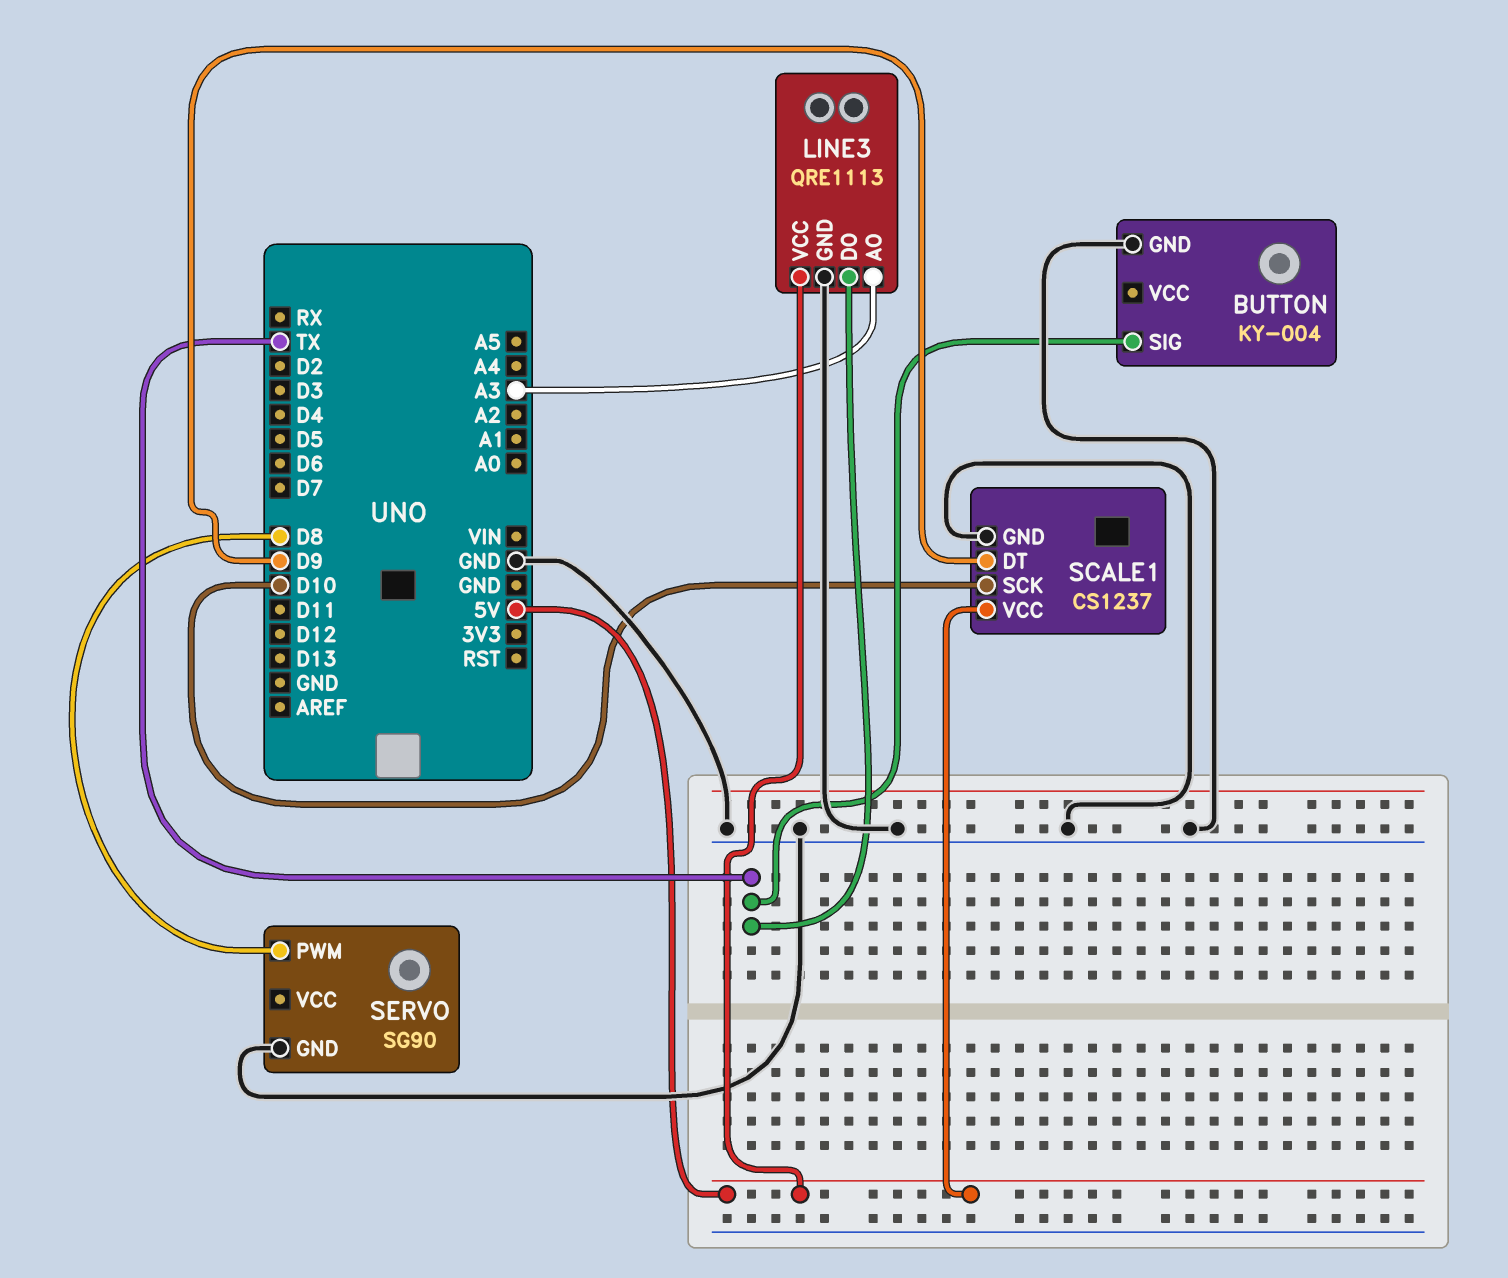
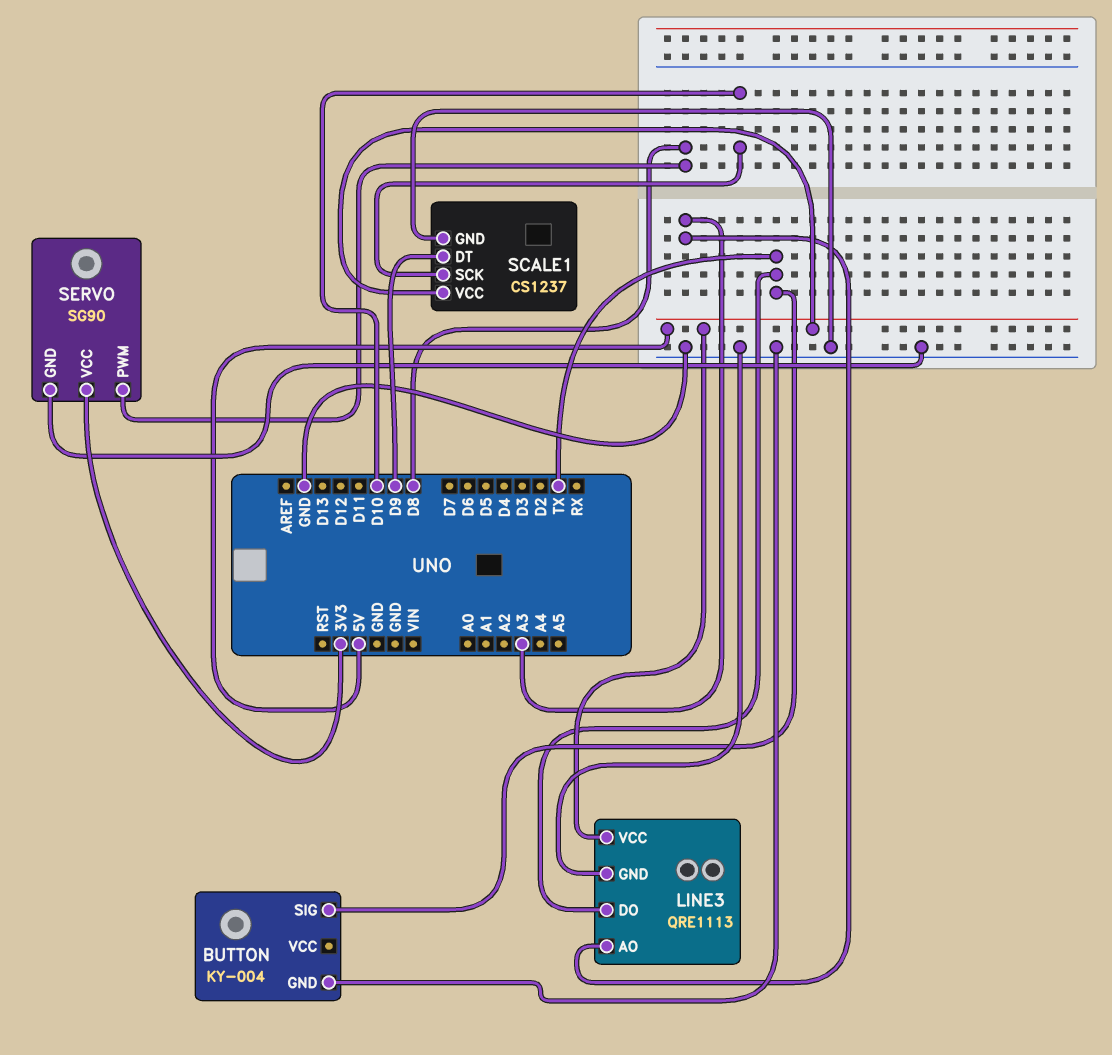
SERVO pin VCC: none -> 3V3

